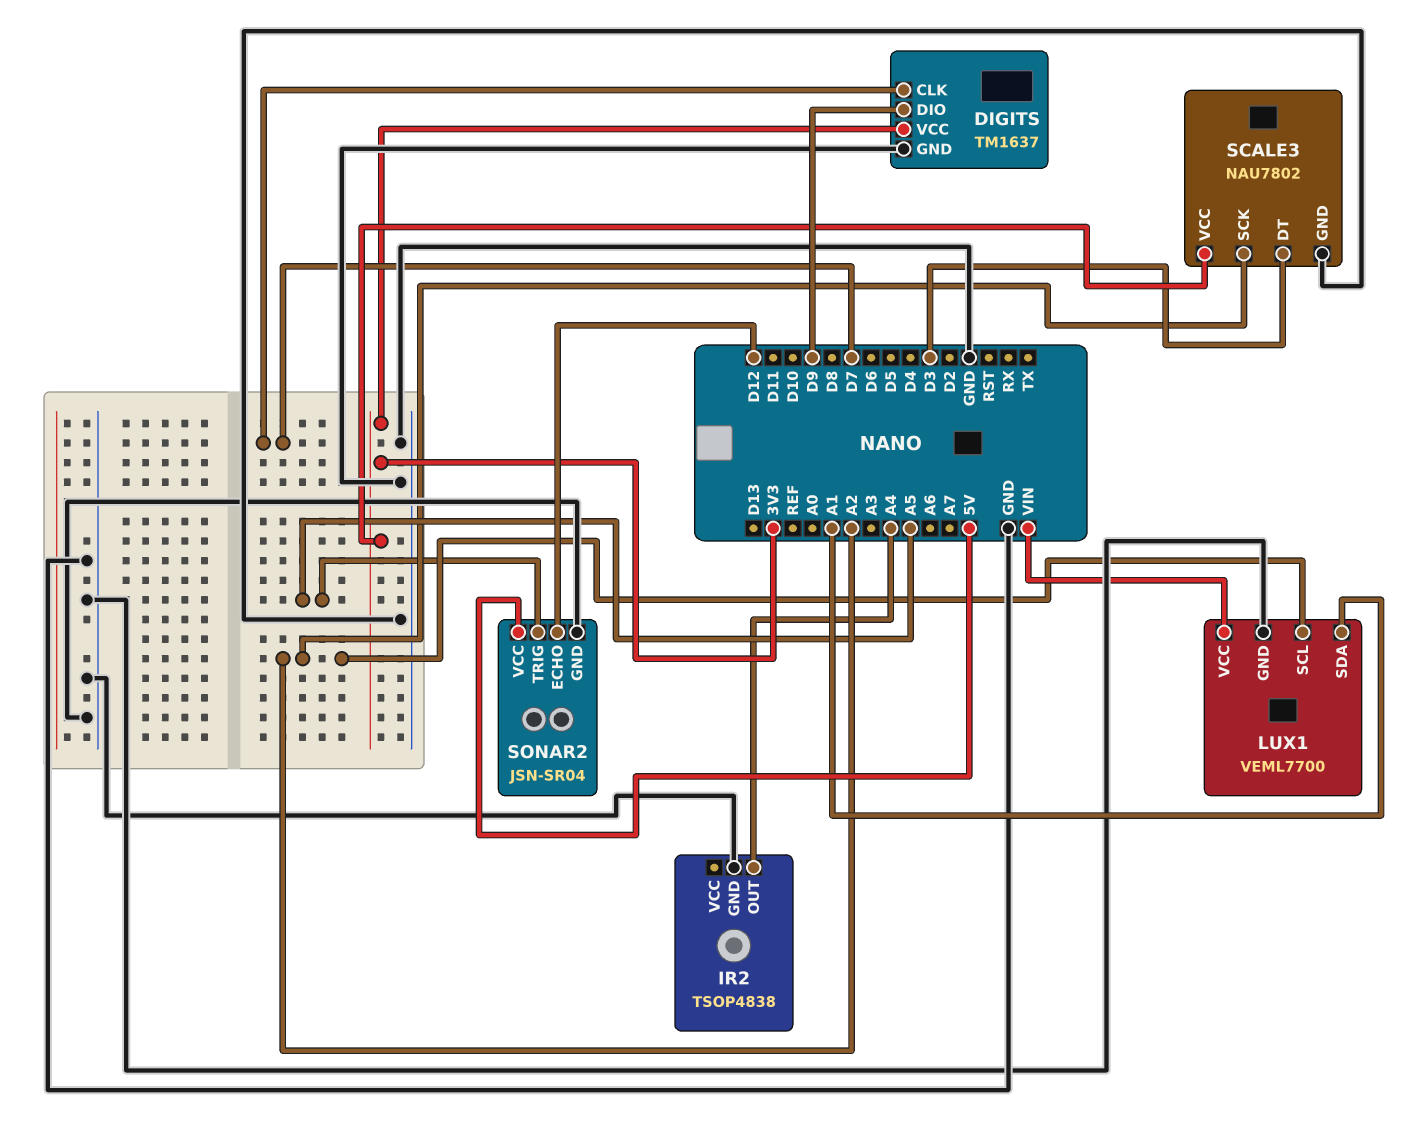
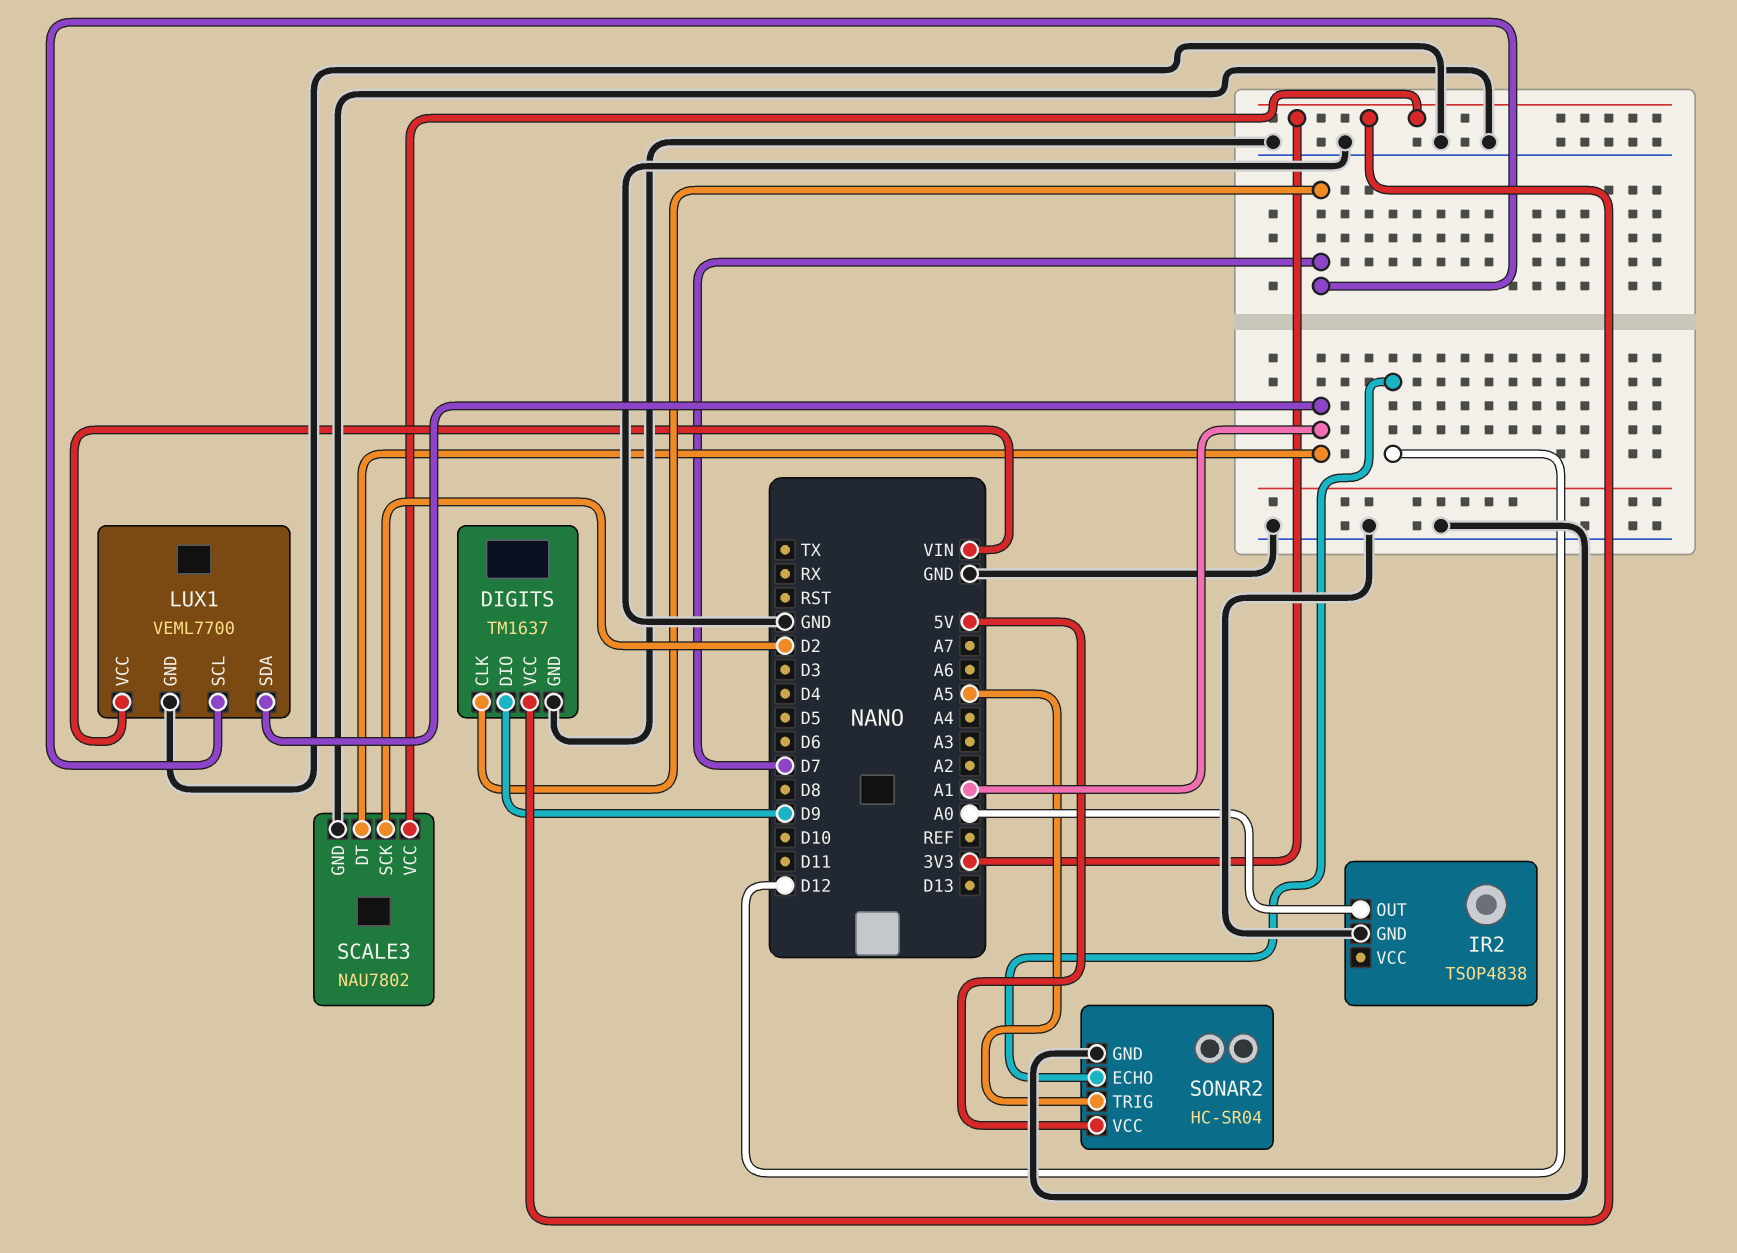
IR2 pin OUT: A4 -> A0
LUX1 pin SCL: A2 -> D7
SCALE3 pin DT: D3 -> A1
SCALE3 pin SCK: A2 -> D2
SONAR2: JSN-SR04 -> HC-SR04

